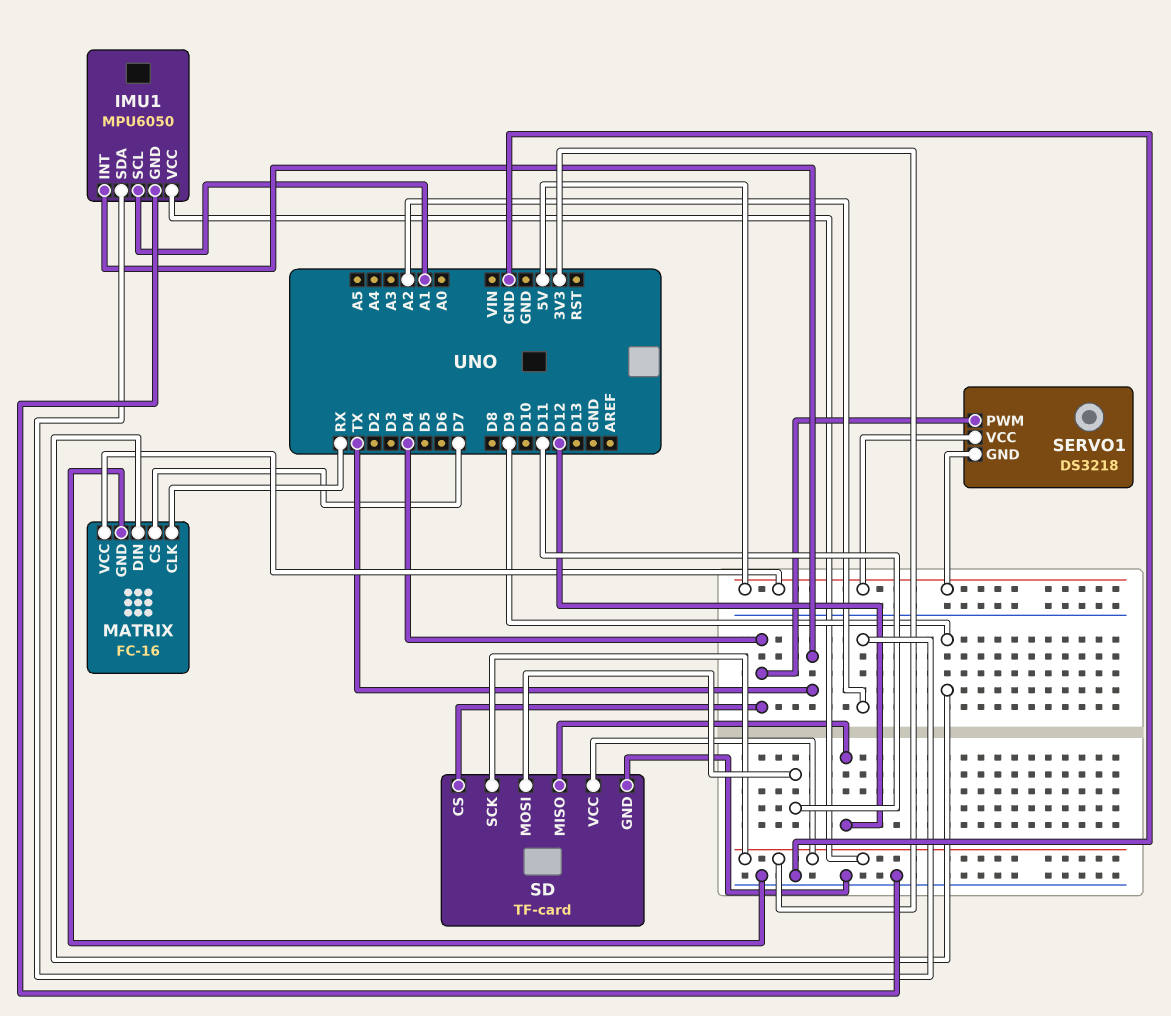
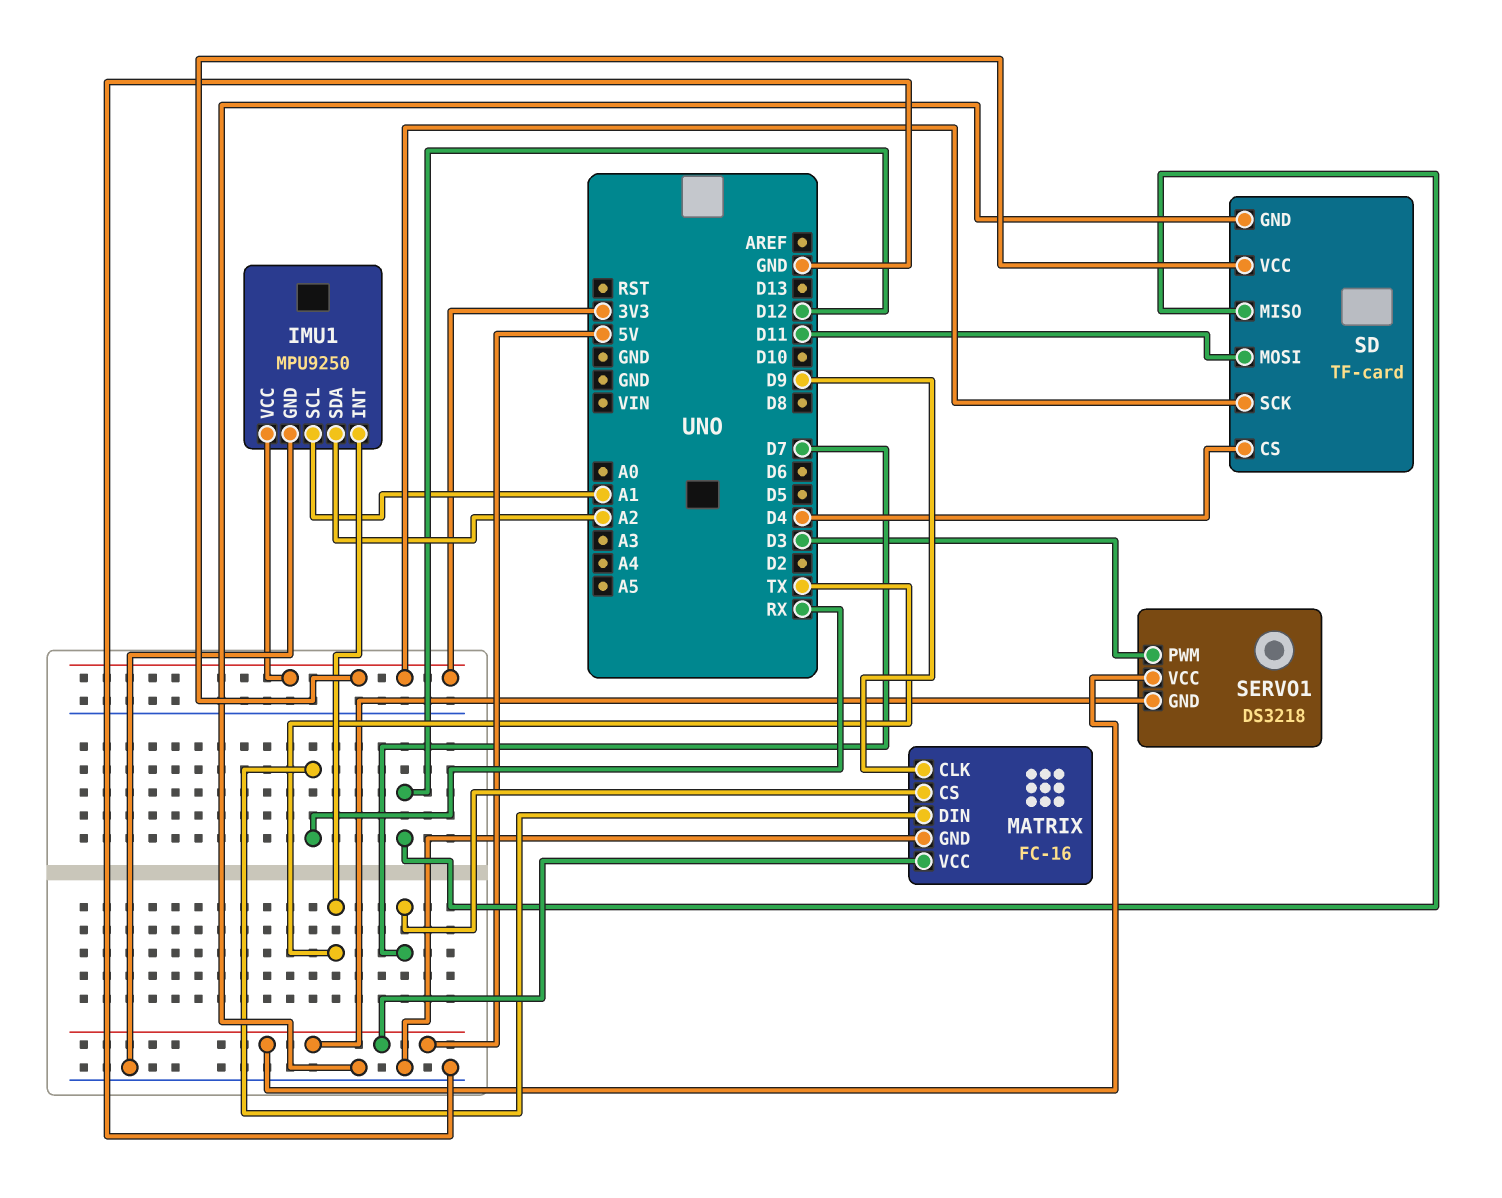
IMU1: MPU6050 -> MPU9250
MATRIX pin CLK: RX -> D9
MATRIX pin DIN: D9 -> RX
SERVO1 pin PWM: D4 -> D3

